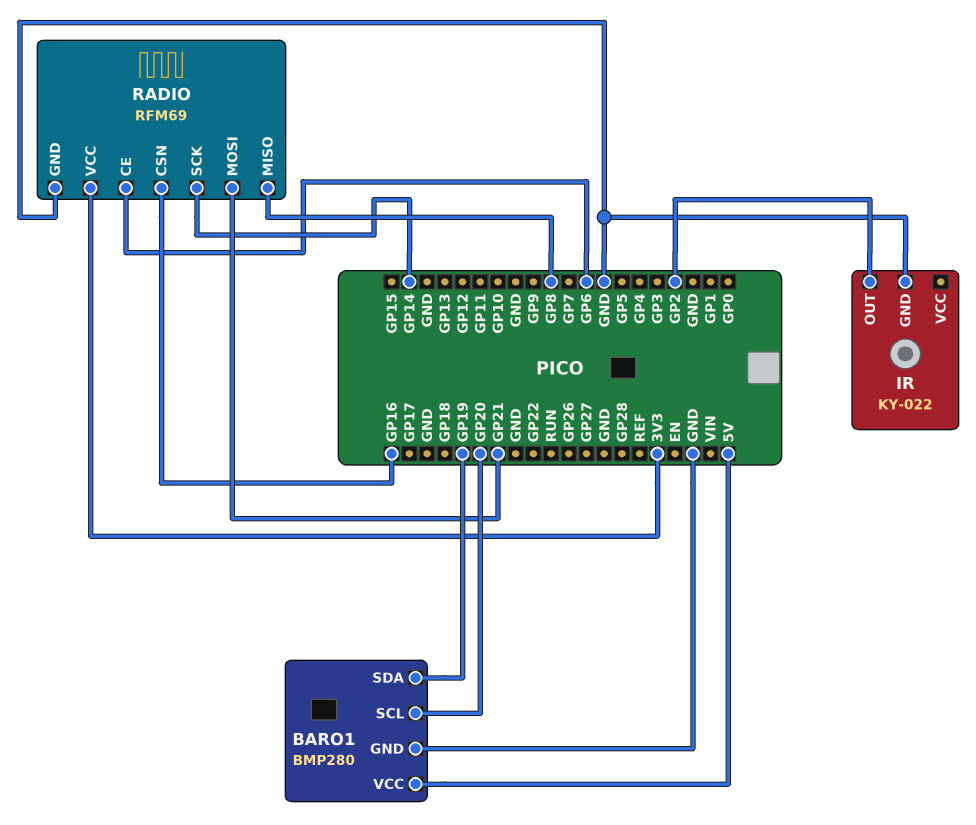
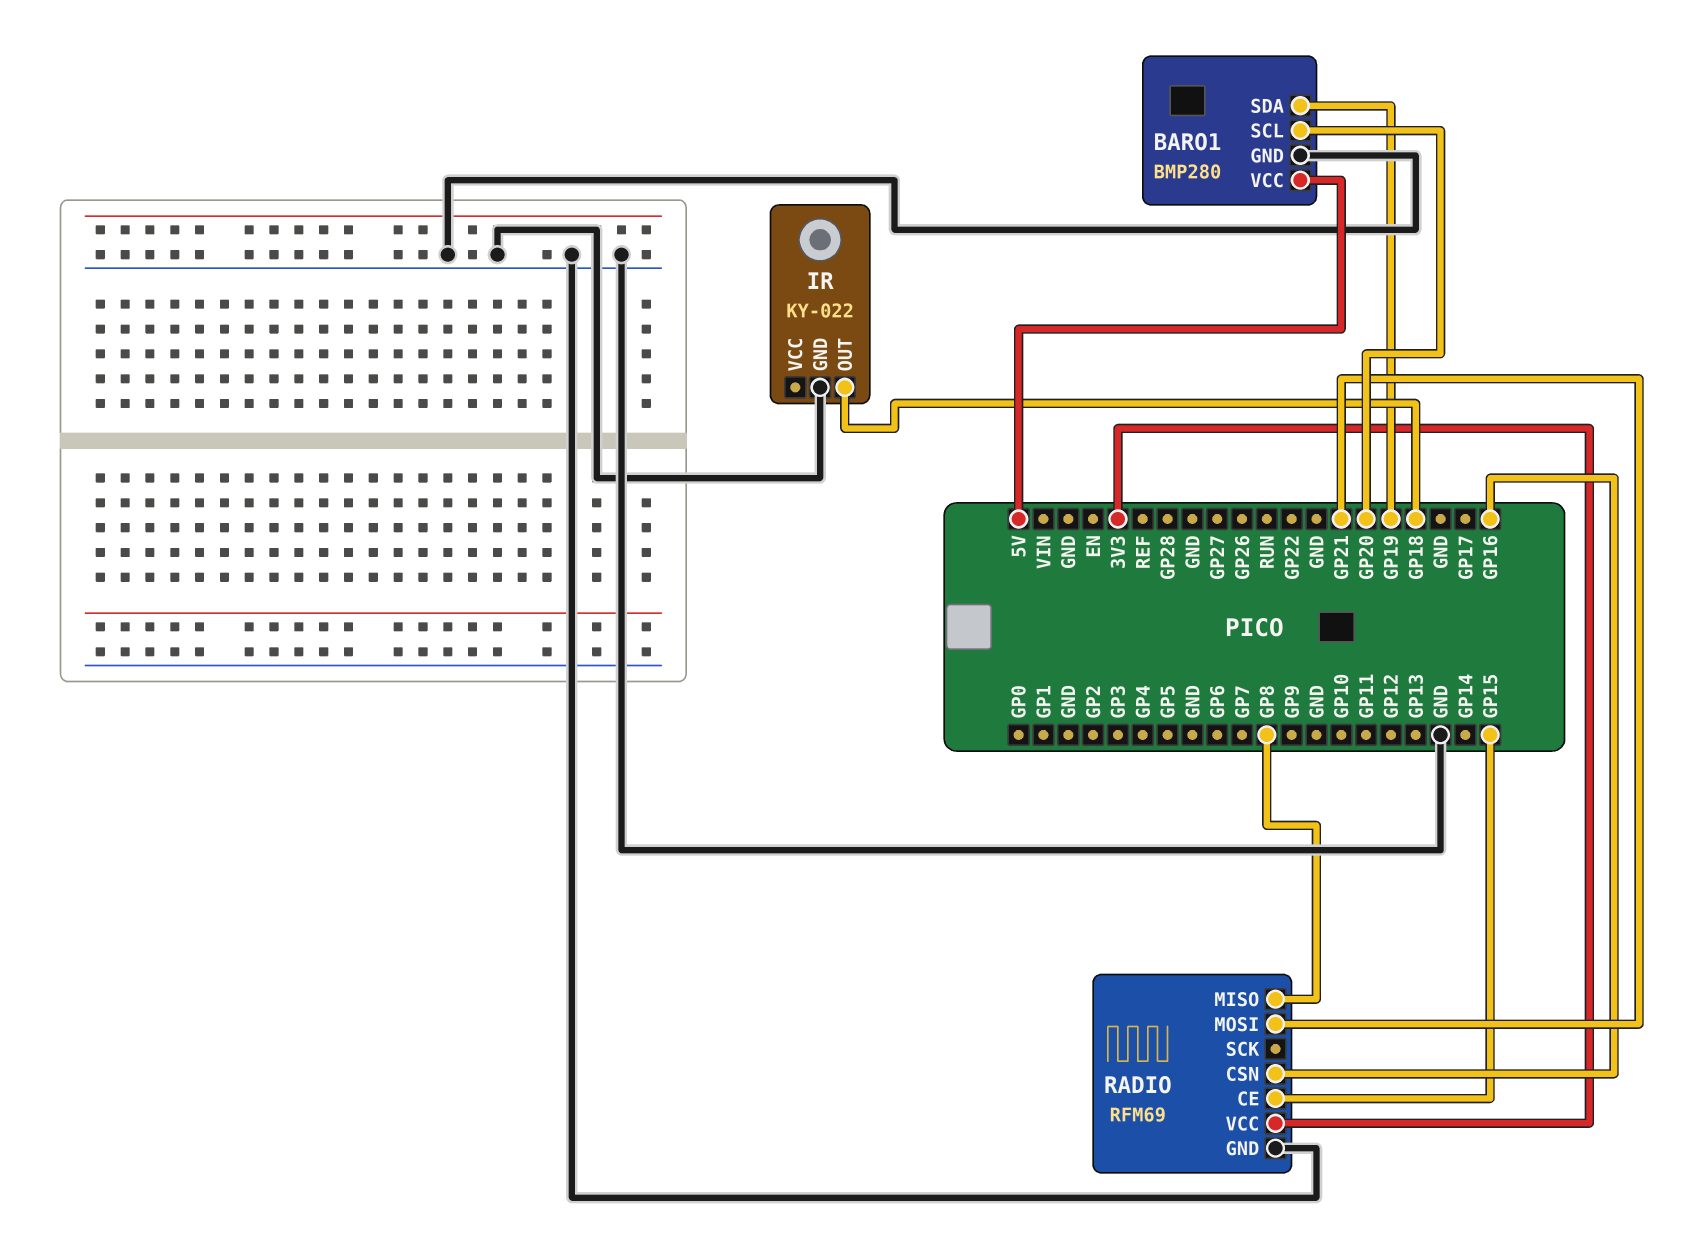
IR pin OUT: GP2 -> GP18
RADIO pin CE: GP6 -> GP15
RADIO pin SCK: GP14 -> none

